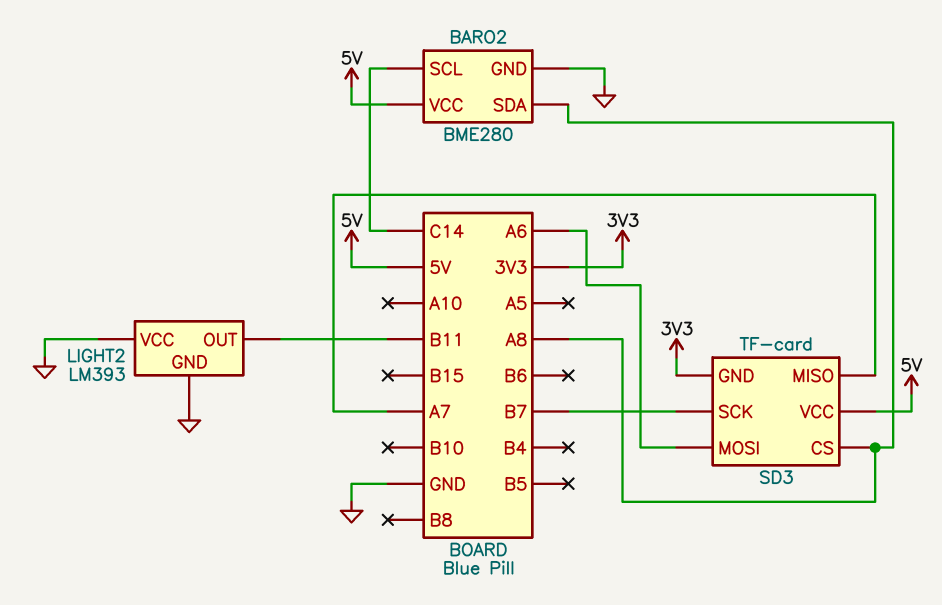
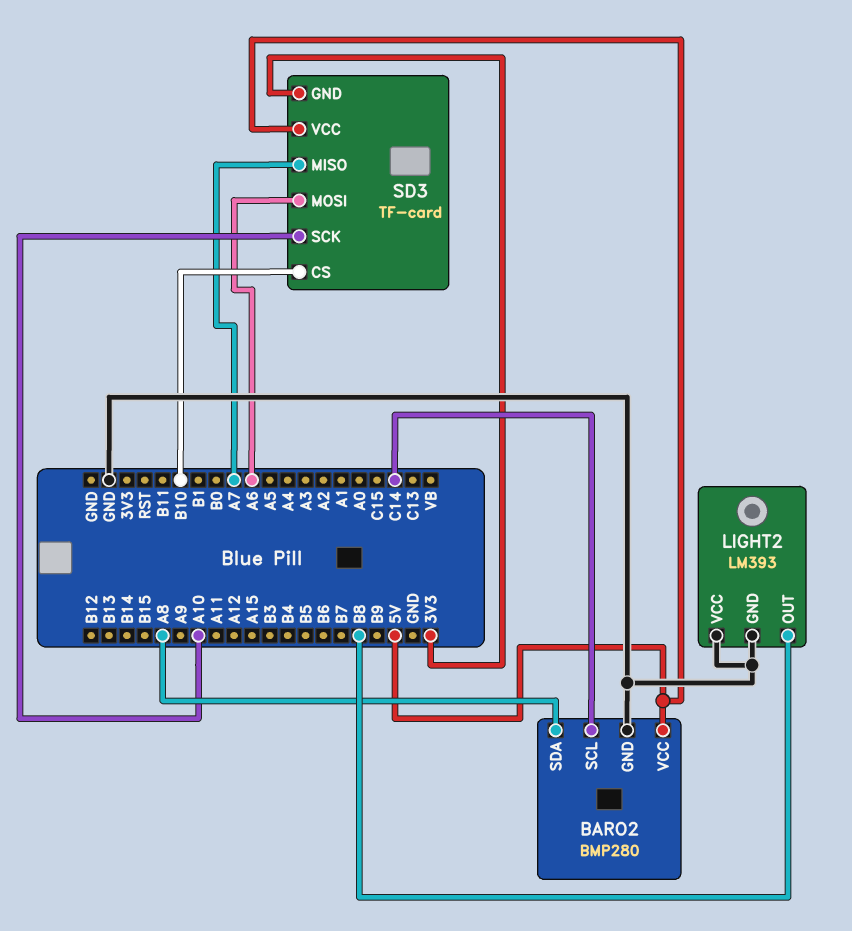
BARO2: BME280 -> BMP280
LIGHT2 pin OUT: B11 -> B8
SD3 pin CS: A8 -> B10
SD3 pin SCK: B7 -> A10

